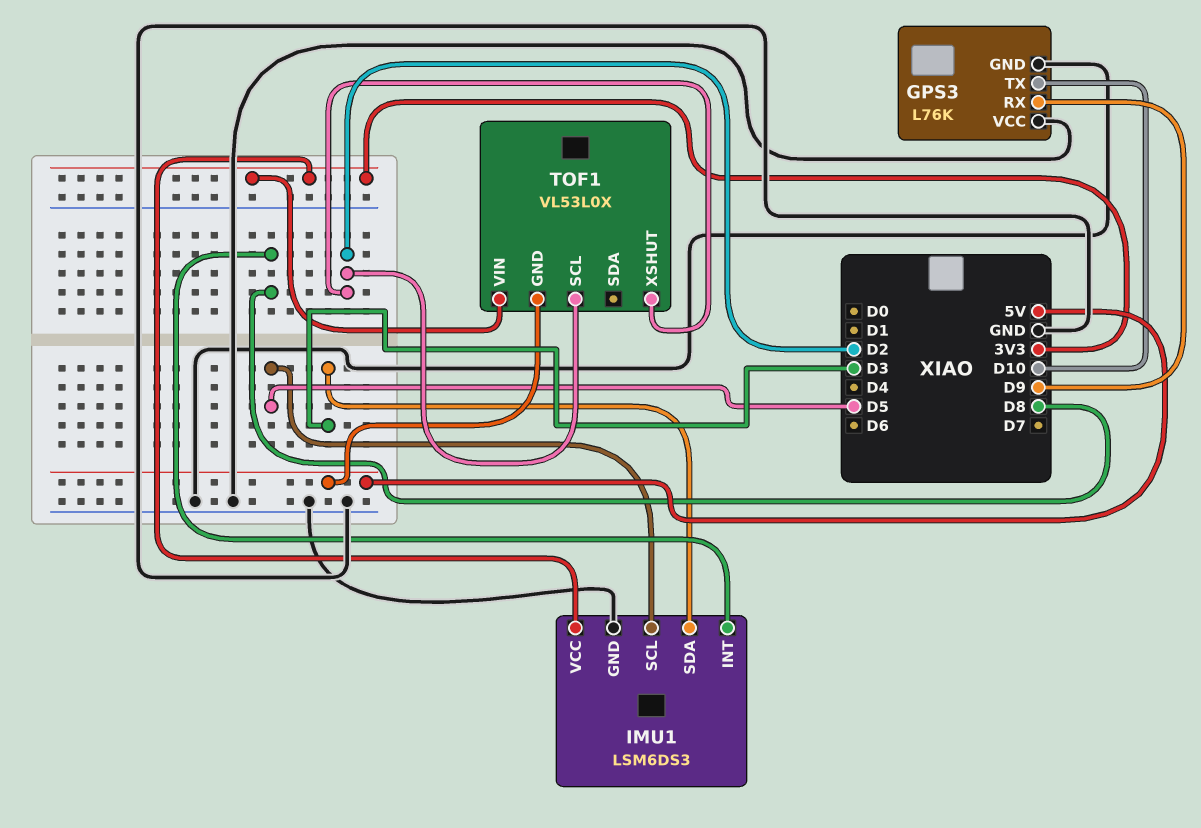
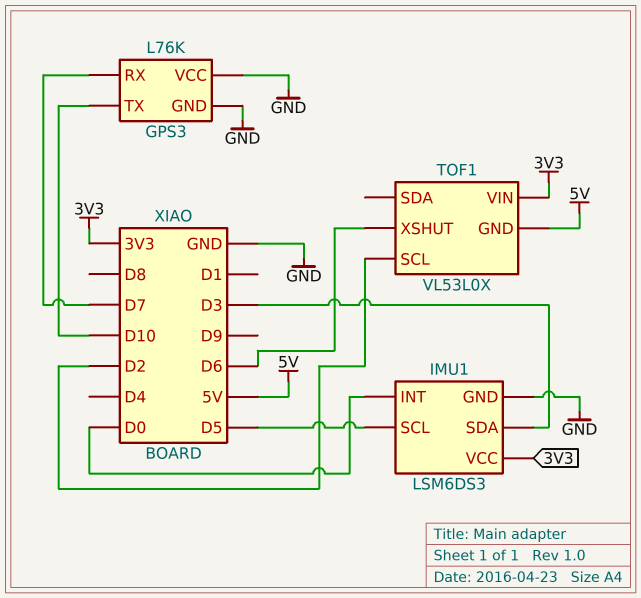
GPS3 pin RX: D9 -> D7
IMU1 pin INT: D8 -> D0
TOF1 pin XSHUT: D2 -> D6

